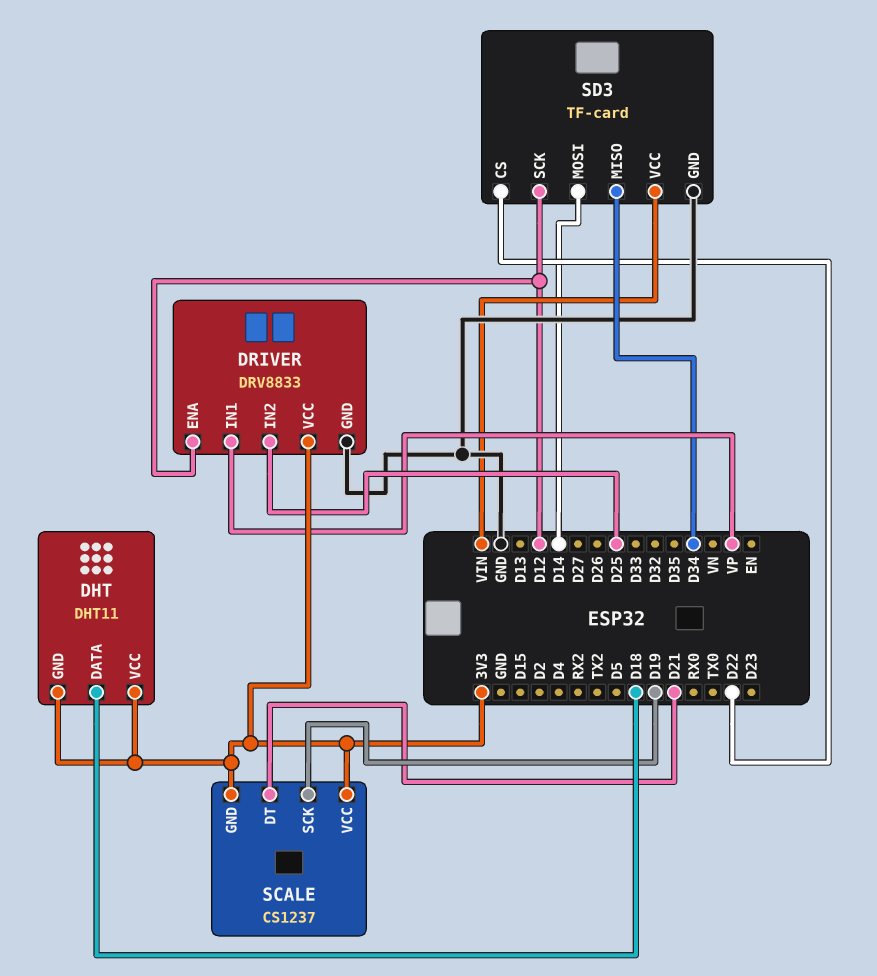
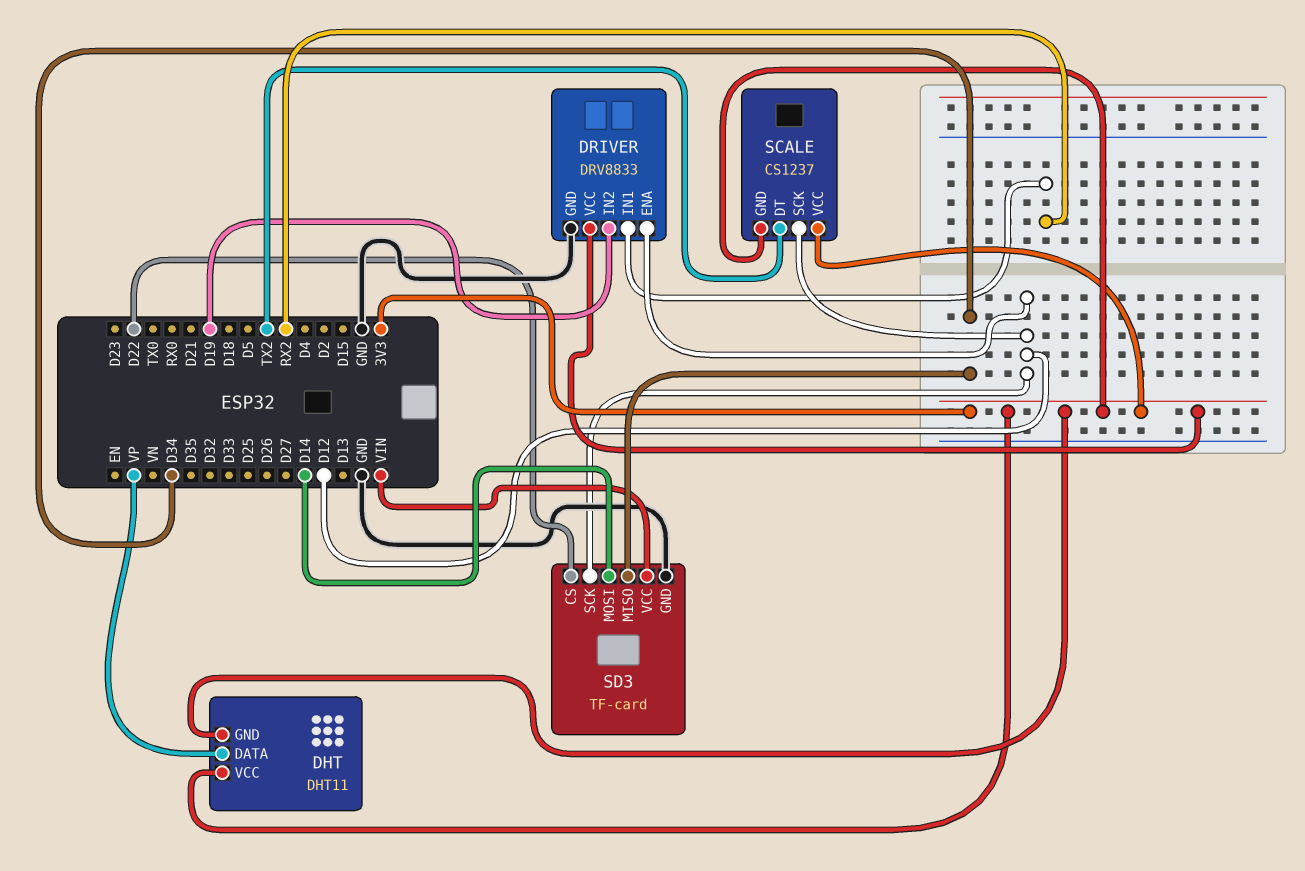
DHT pin DATA: D18 -> VP
DRIVER pin IN1: VP -> RX2
DRIVER pin IN2: D25 -> D19
SCALE pin DT: D21 -> TX2
SCALE pin SCK: D19 -> D12

